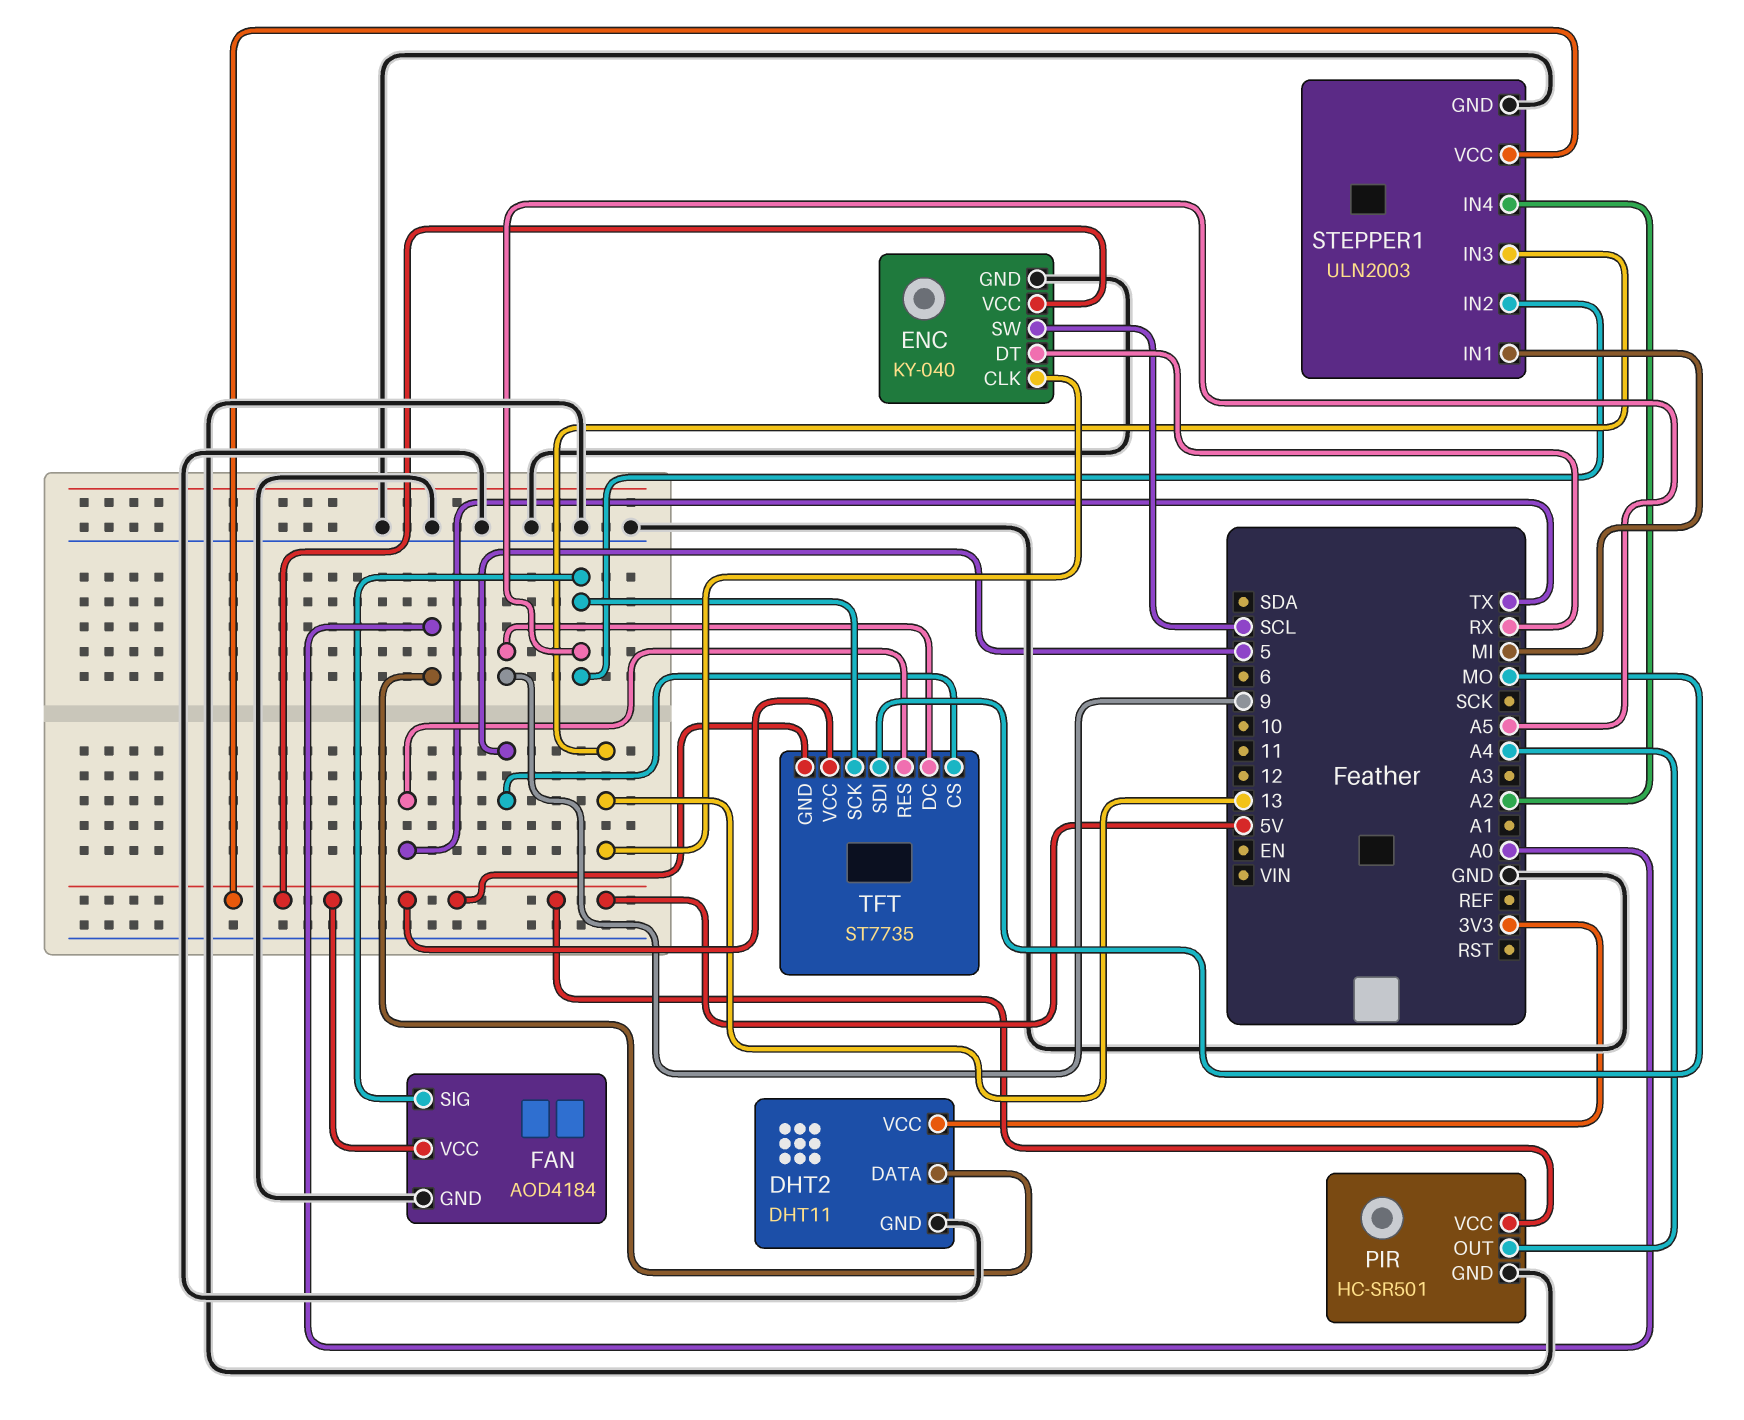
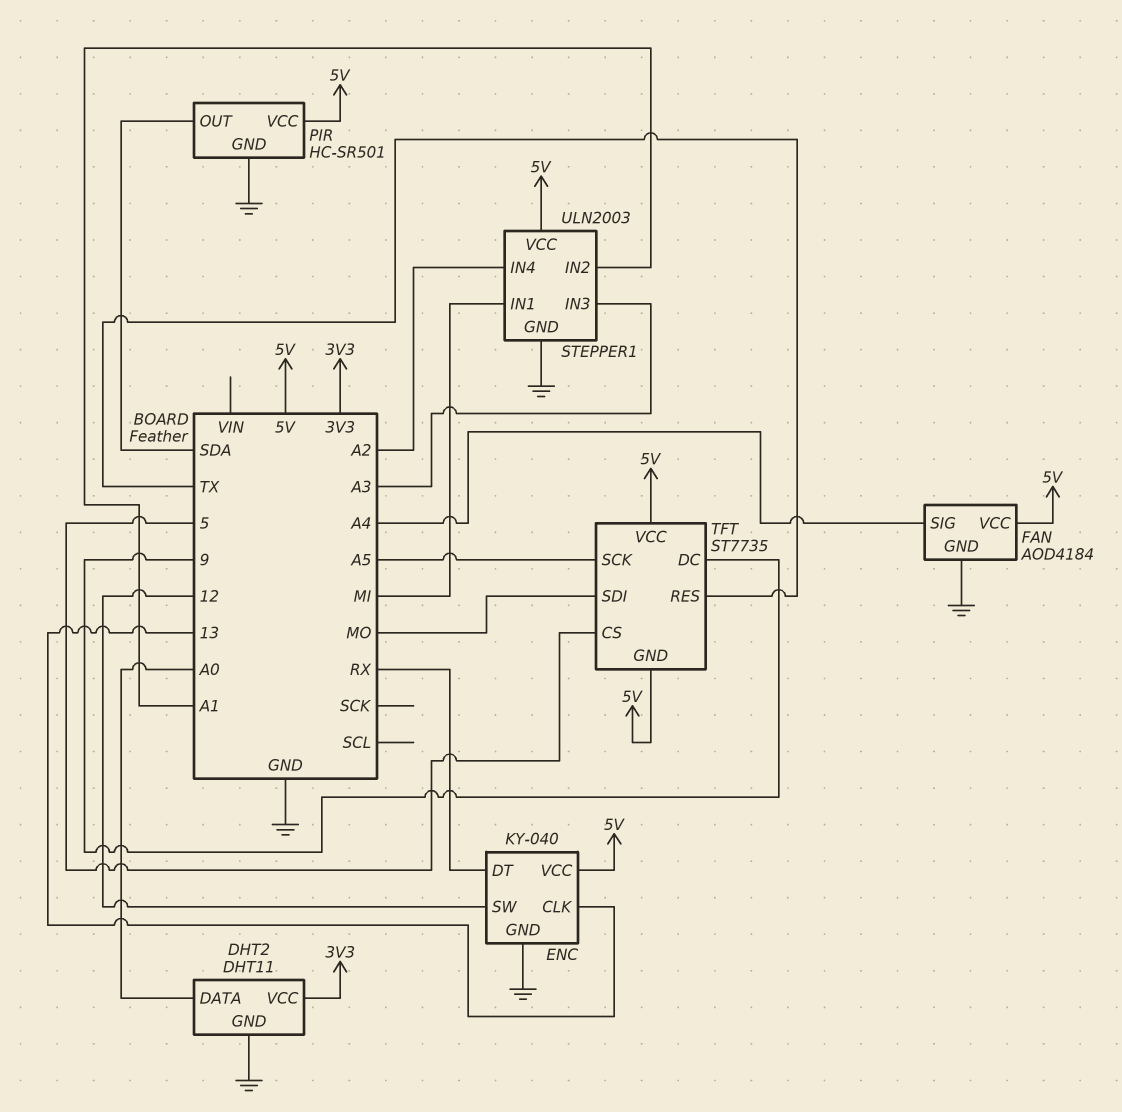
ENC pin SW: SCL -> 12
FAN pin SIG: A5 -> A4
PIR pin OUT: A4 -> SDA
STEPPER1 pin IN2: A5 -> A1
STEPPER1 pin IN3: 13 -> A3

